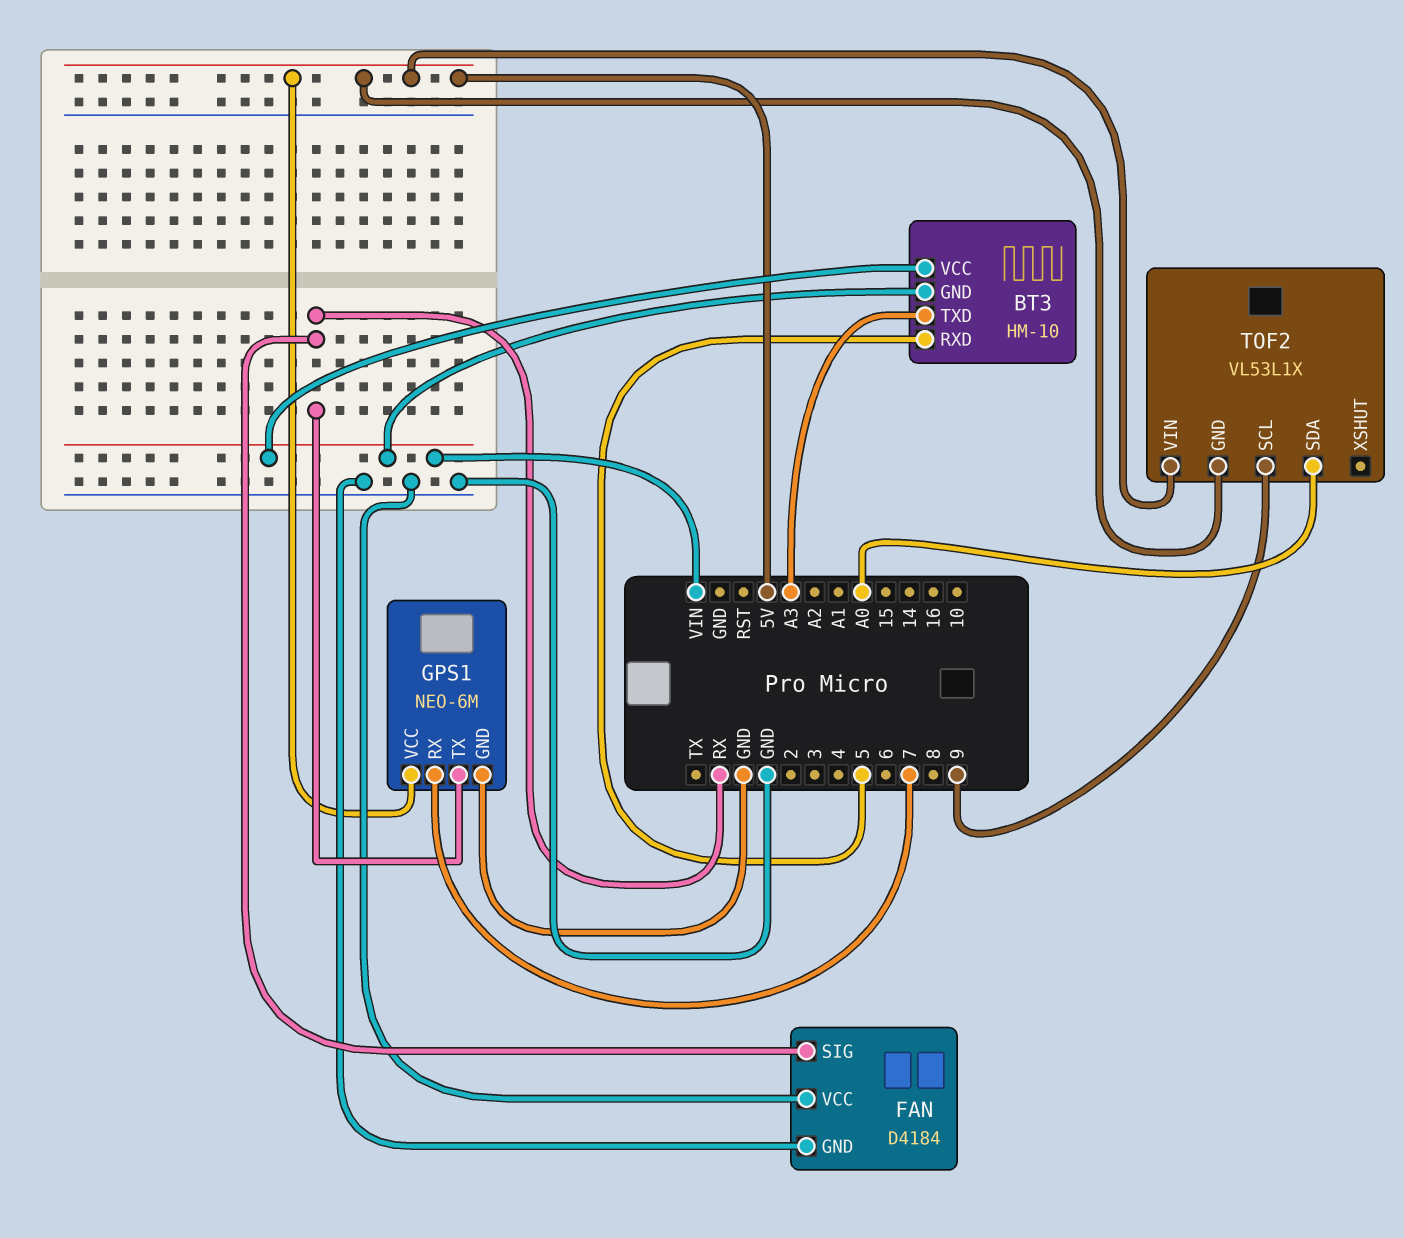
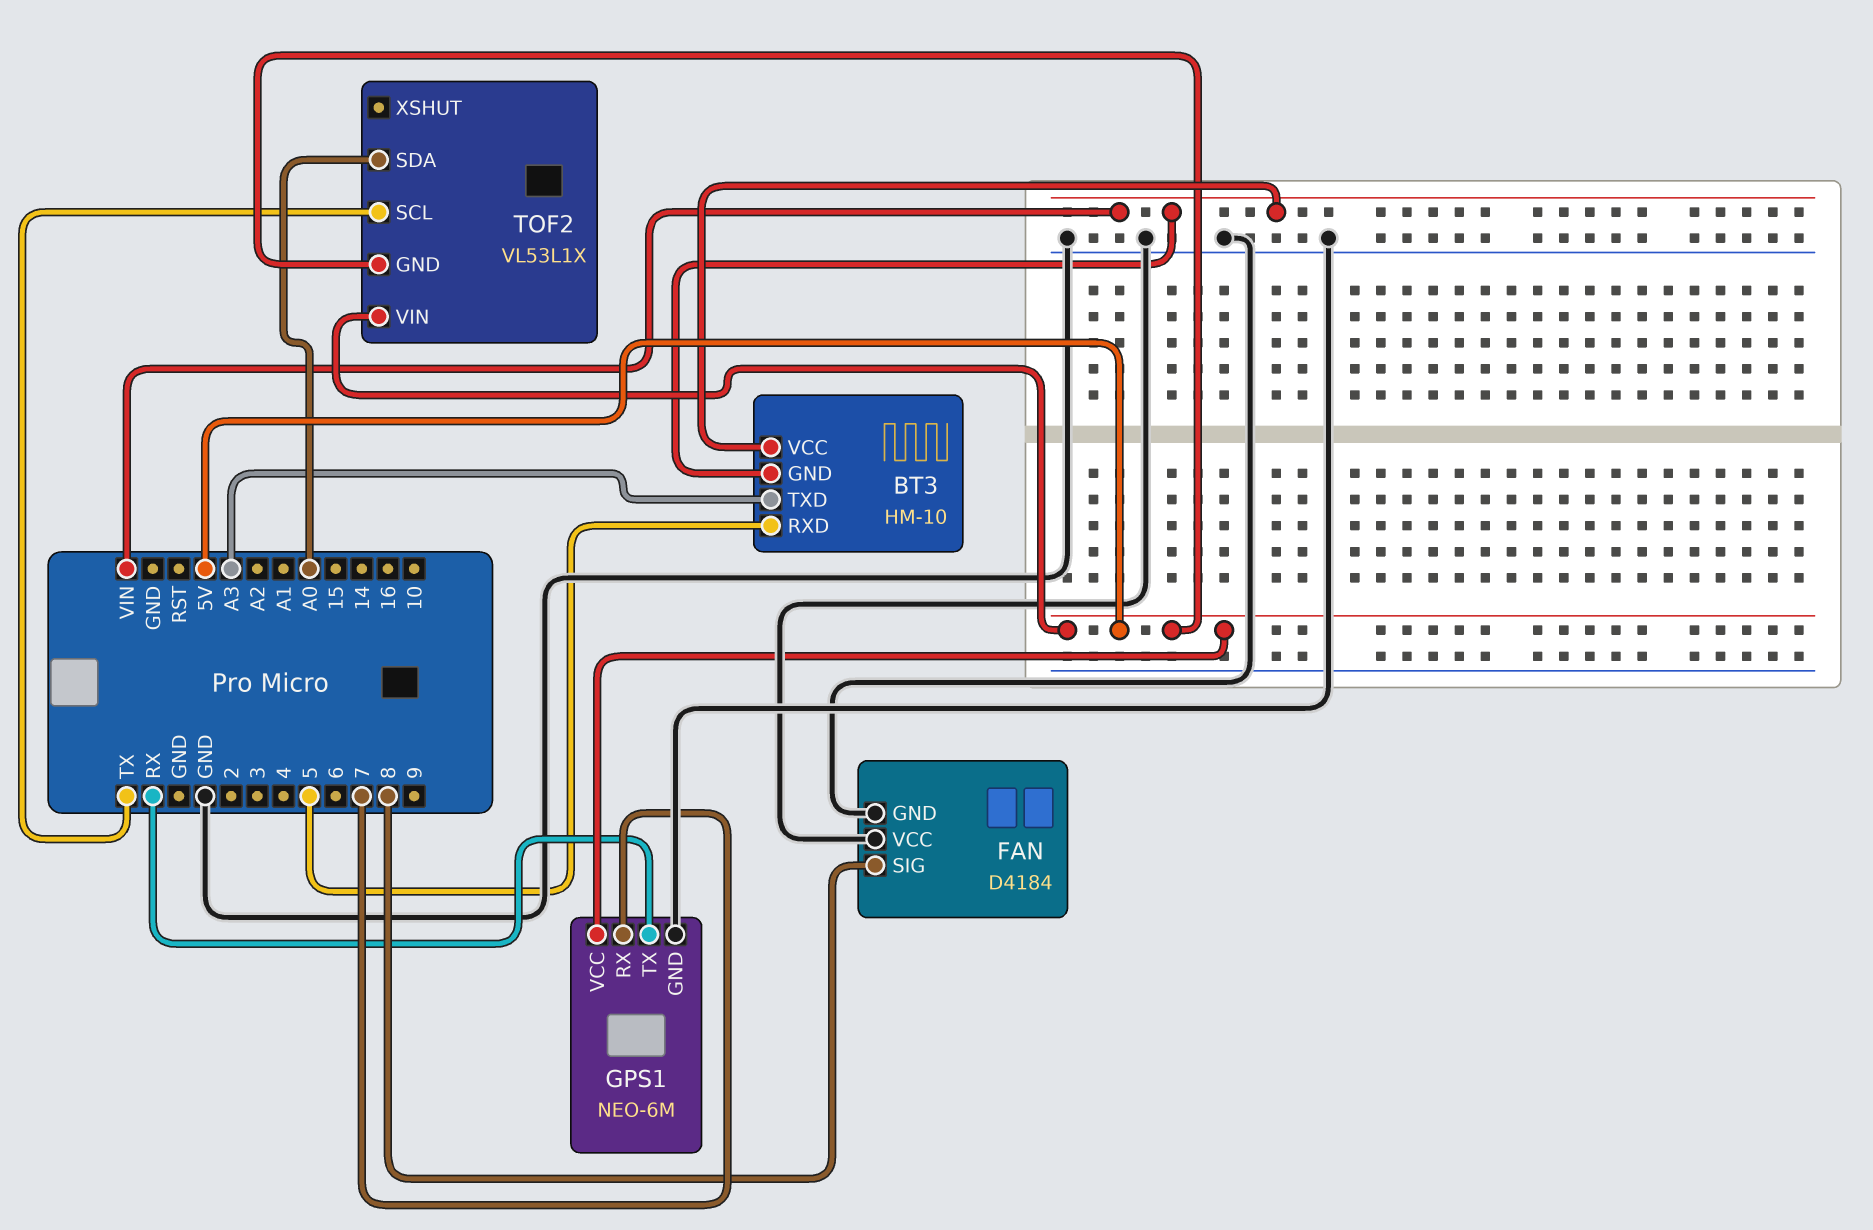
FAN pin SIG: RX -> 8
TOF2 pin SCL: 9 -> TX

